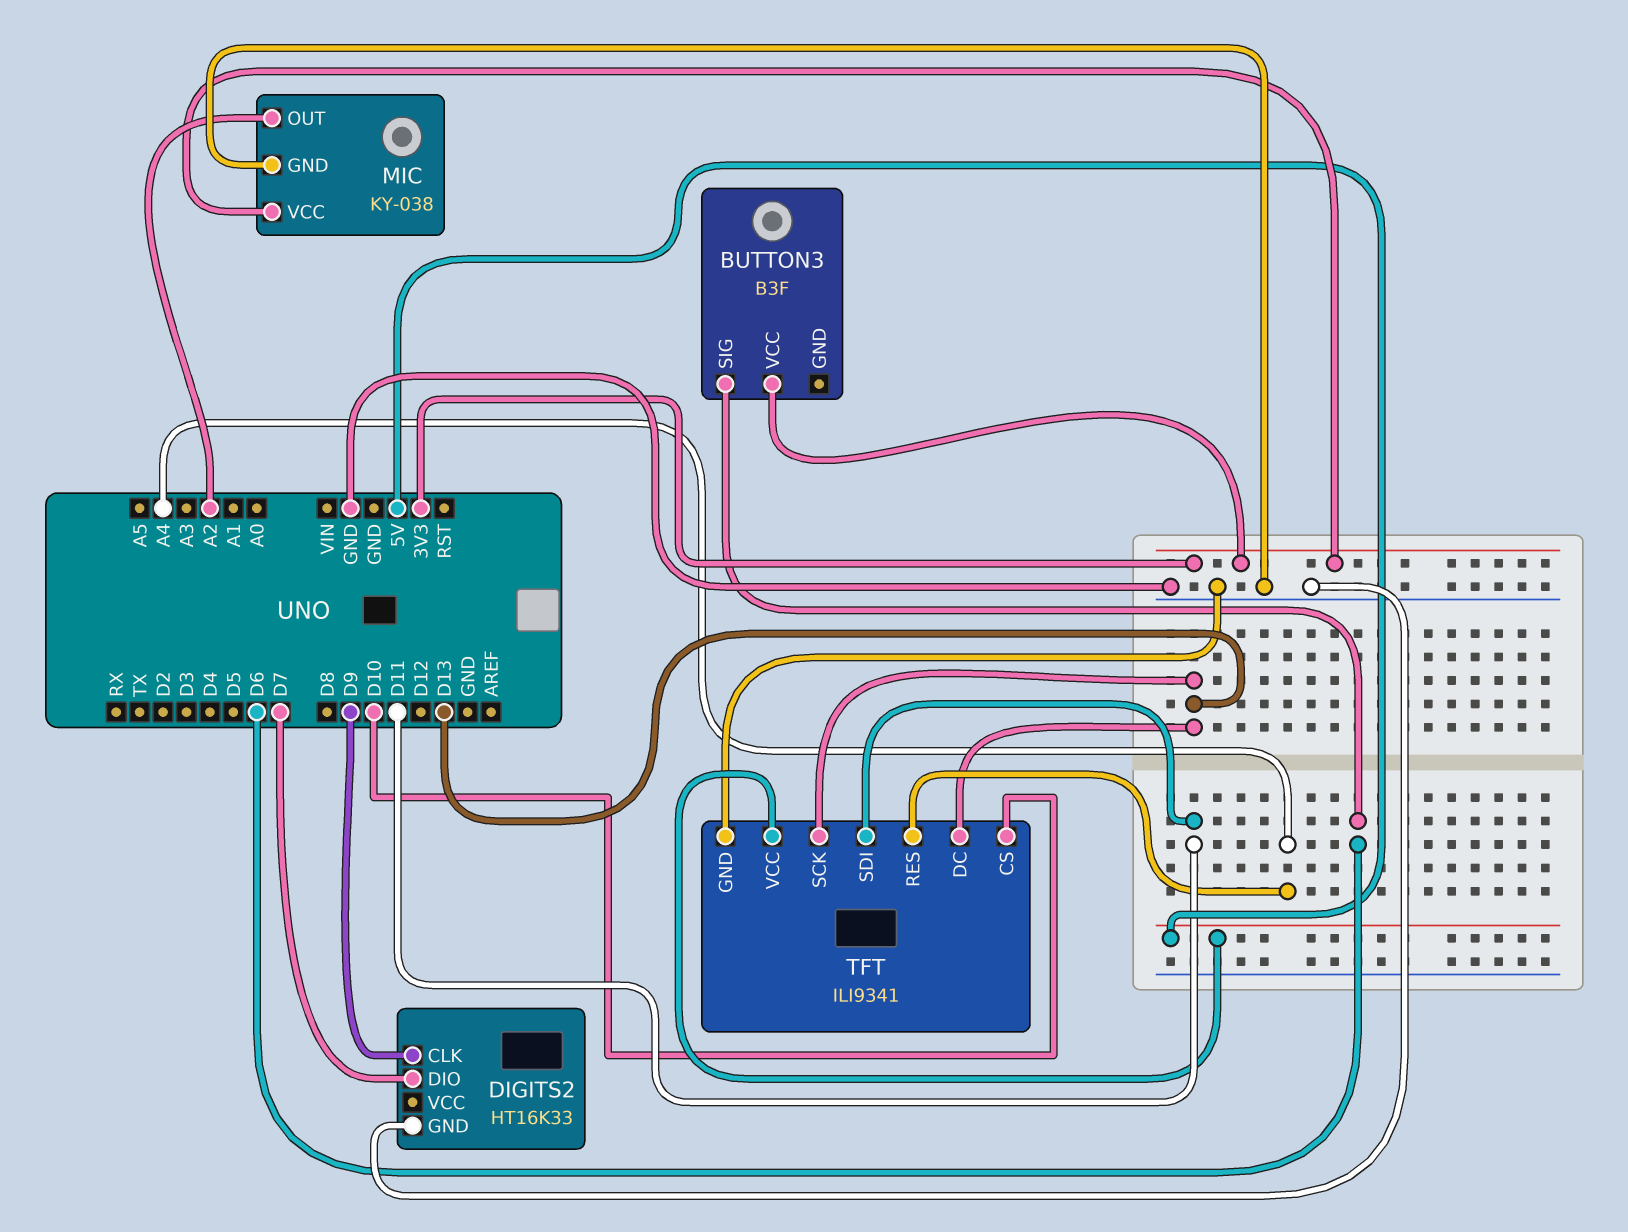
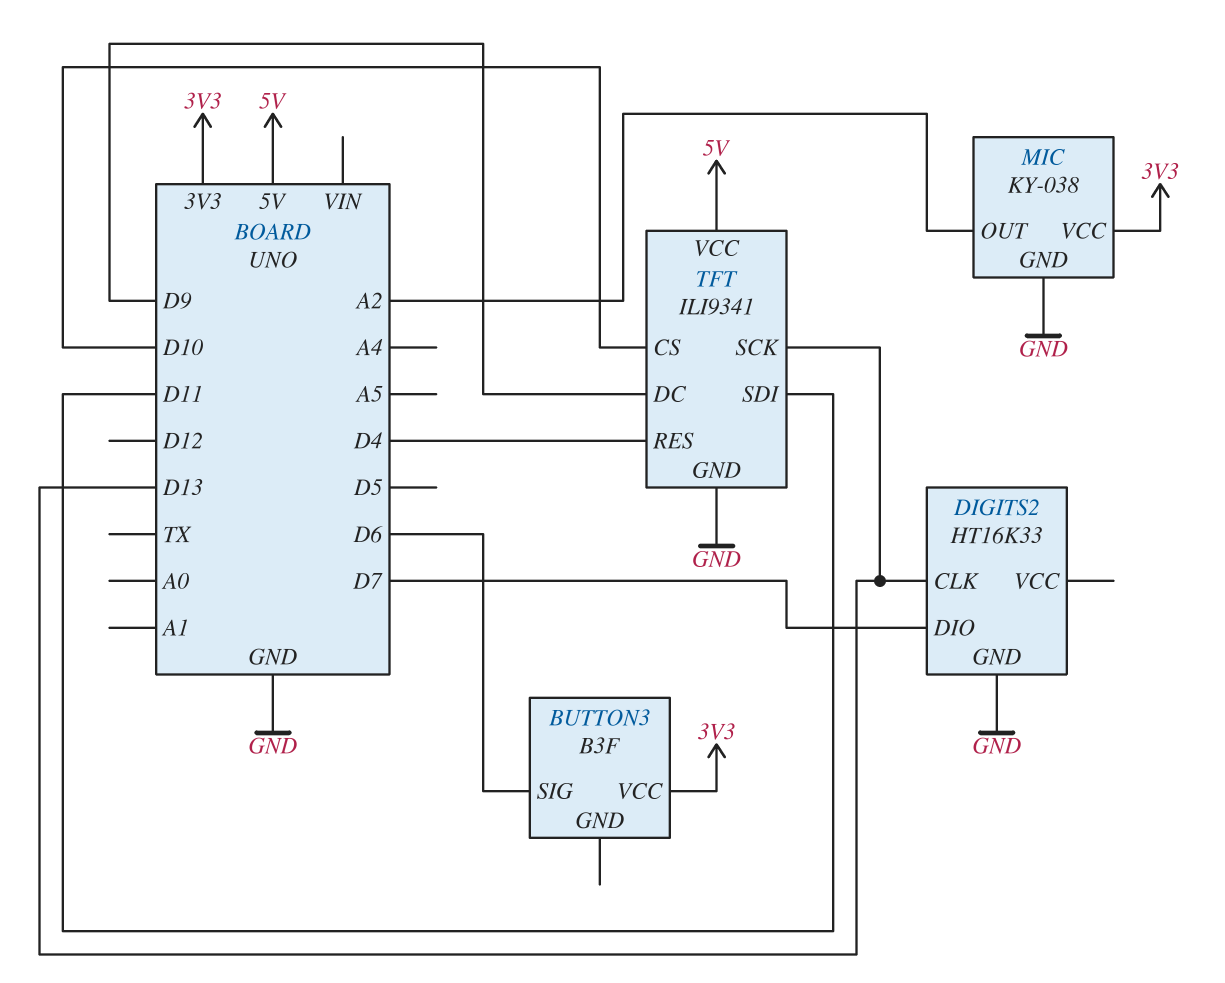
DIGITS2 pin CLK: D9 -> D13
TFT pin DC: D13 -> D9
TFT pin RES: A4 -> D4

